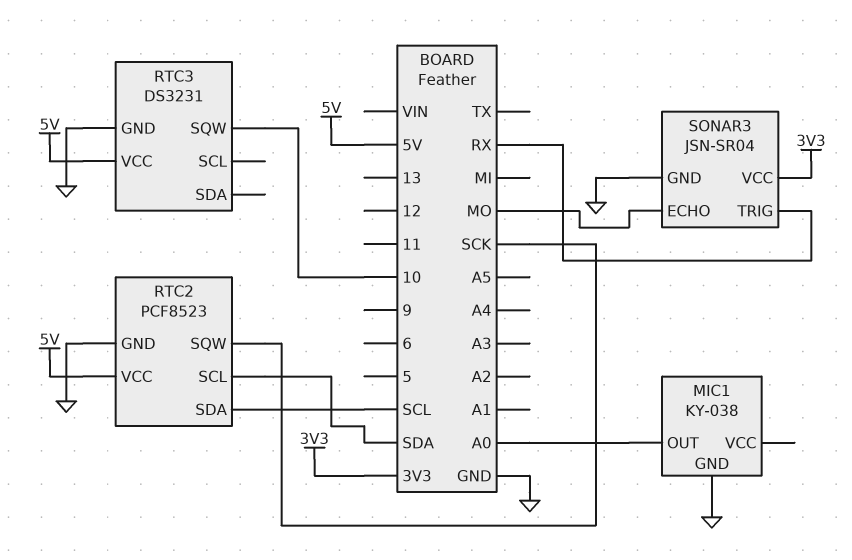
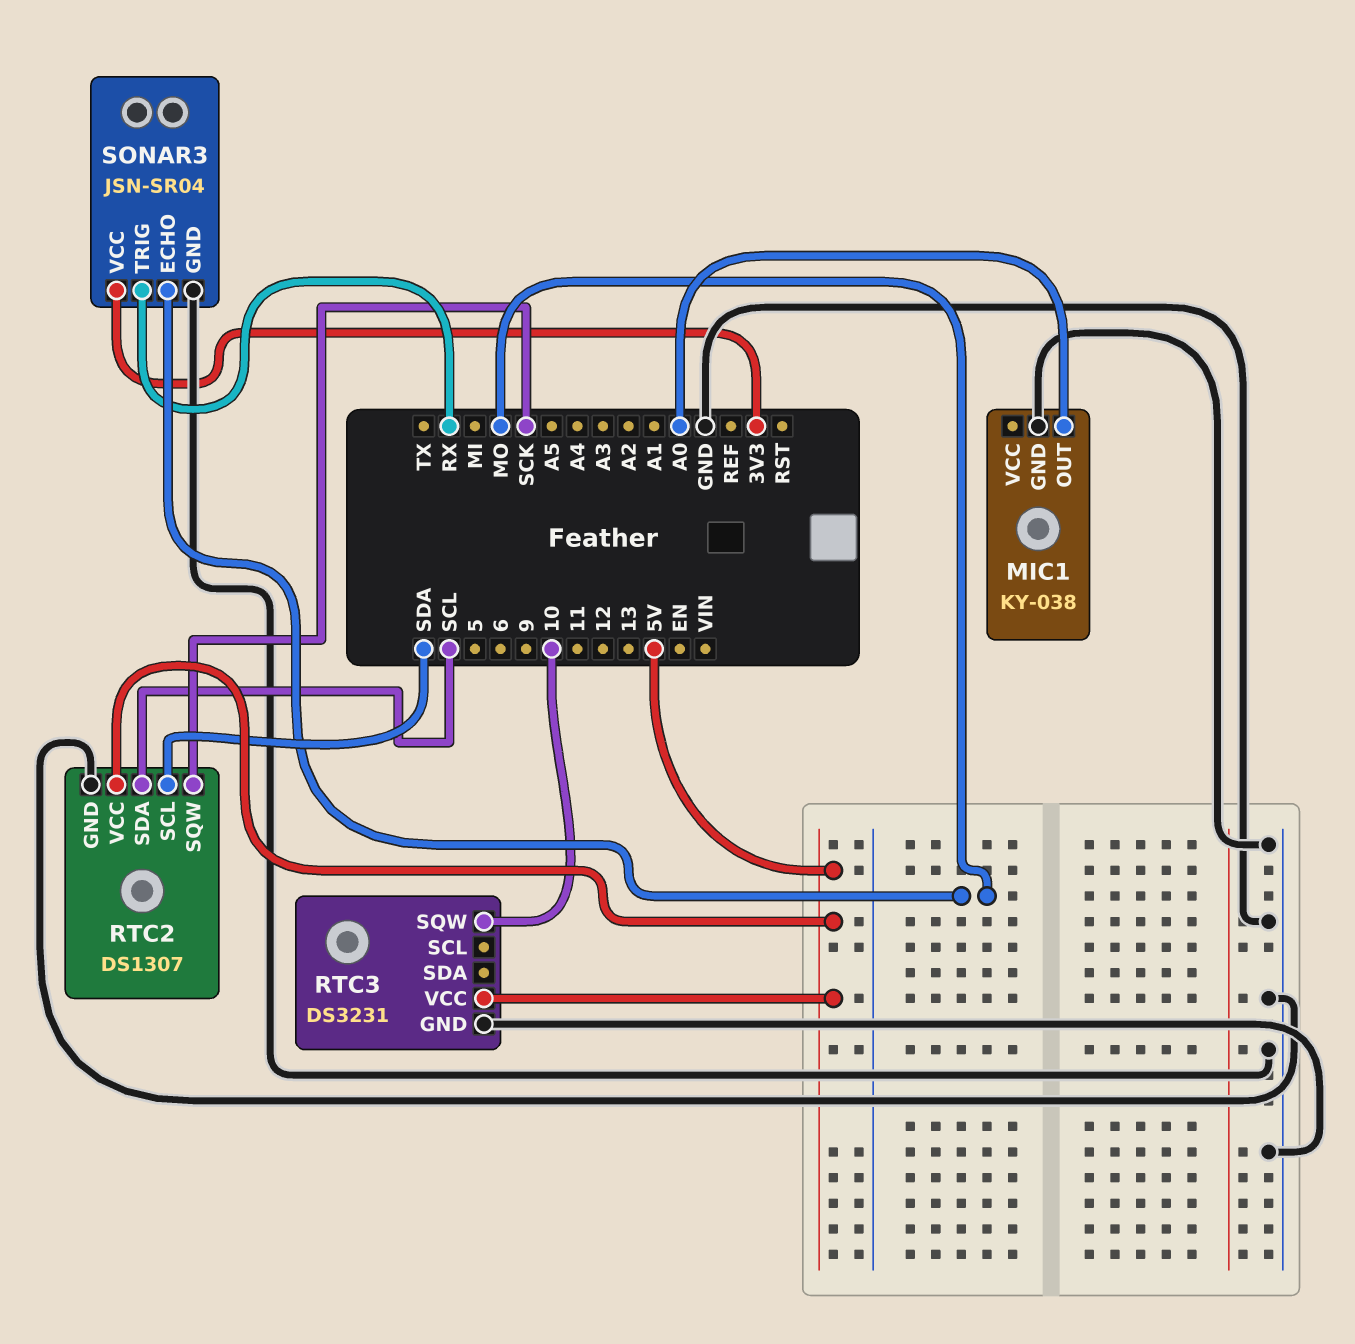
RTC2: PCF8523 -> DS1307

